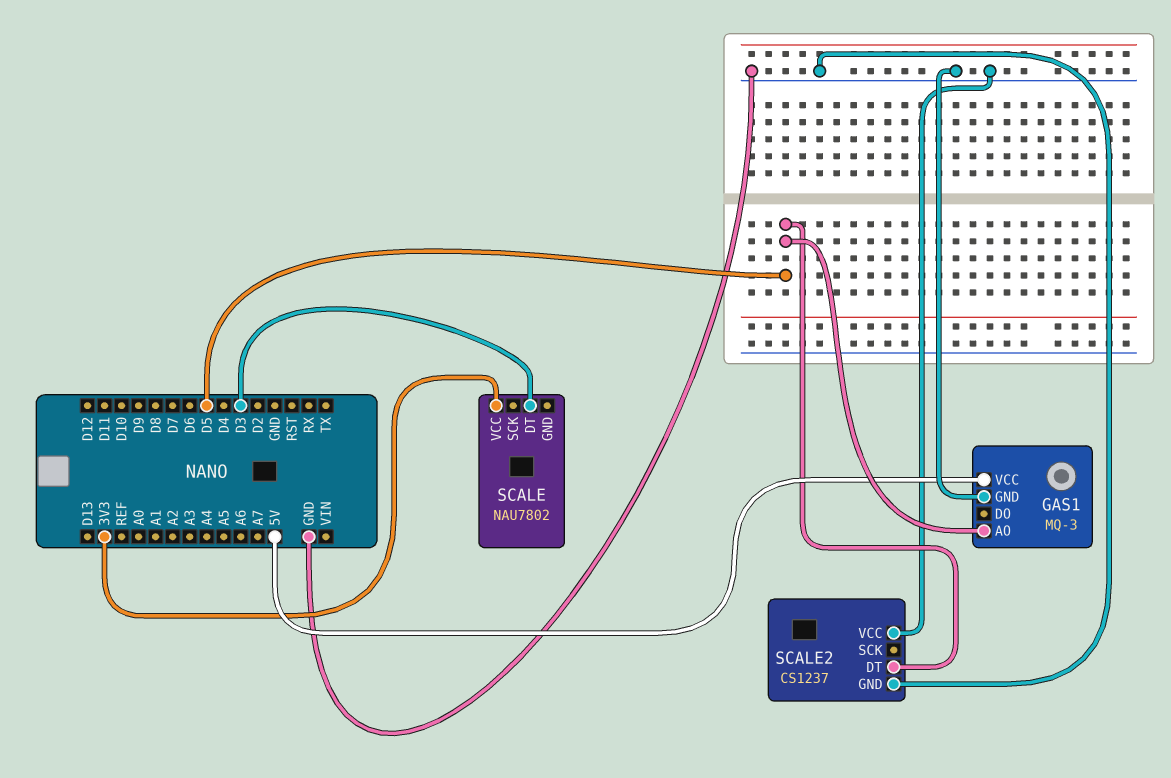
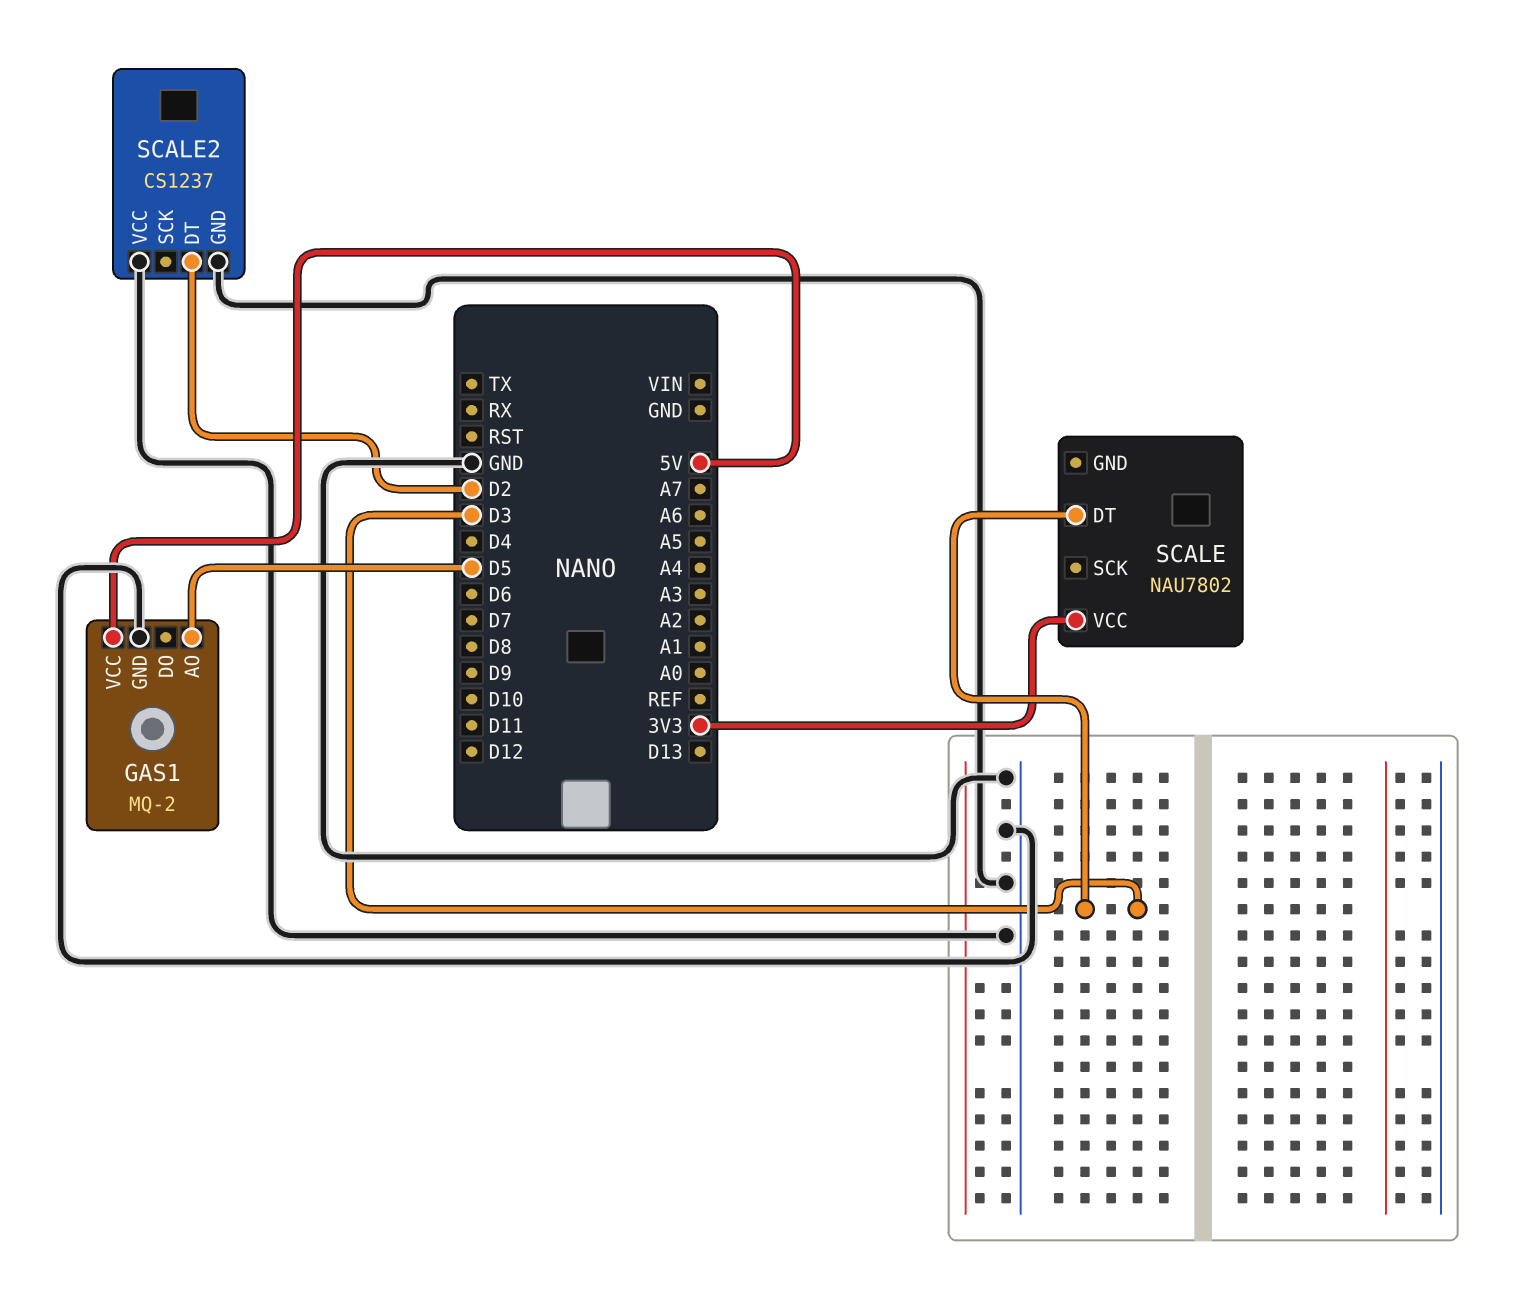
GAS1: MQ-3 -> MQ-2
SCALE2 pin DT: D5 -> D2

